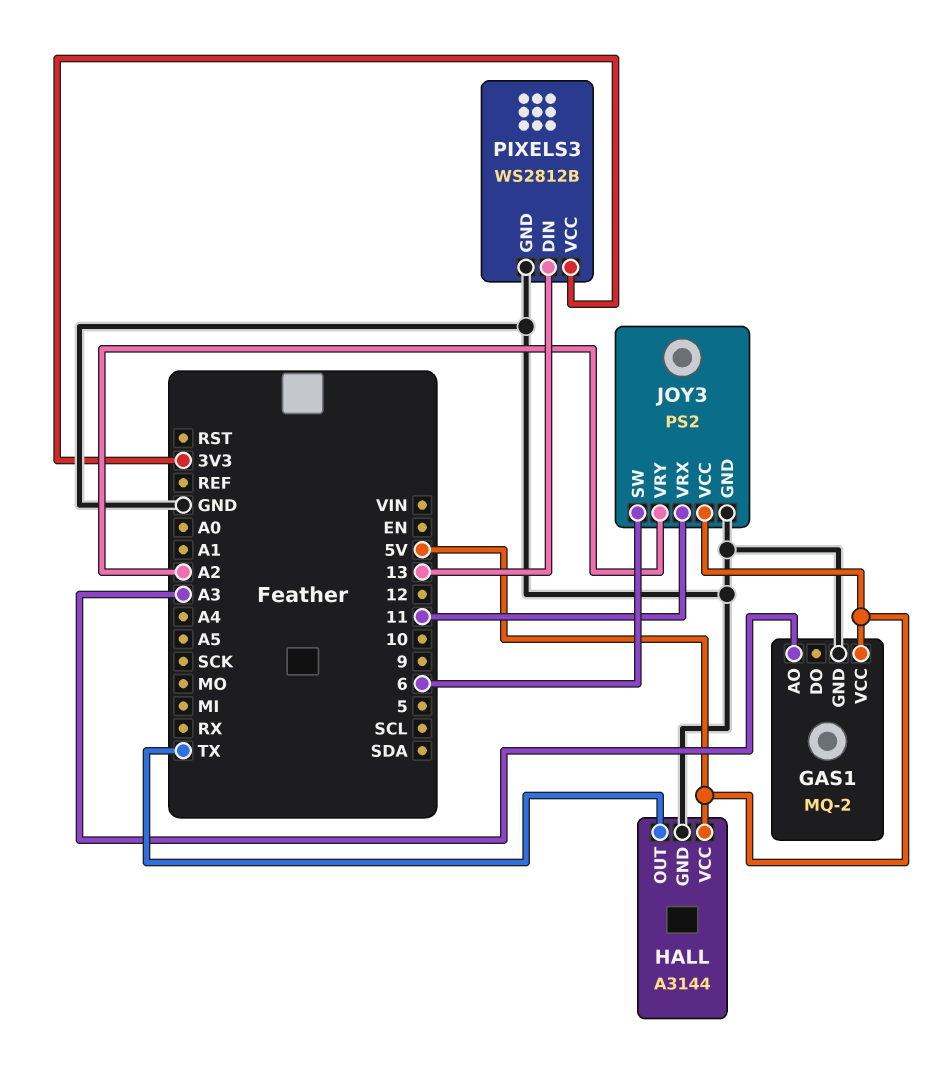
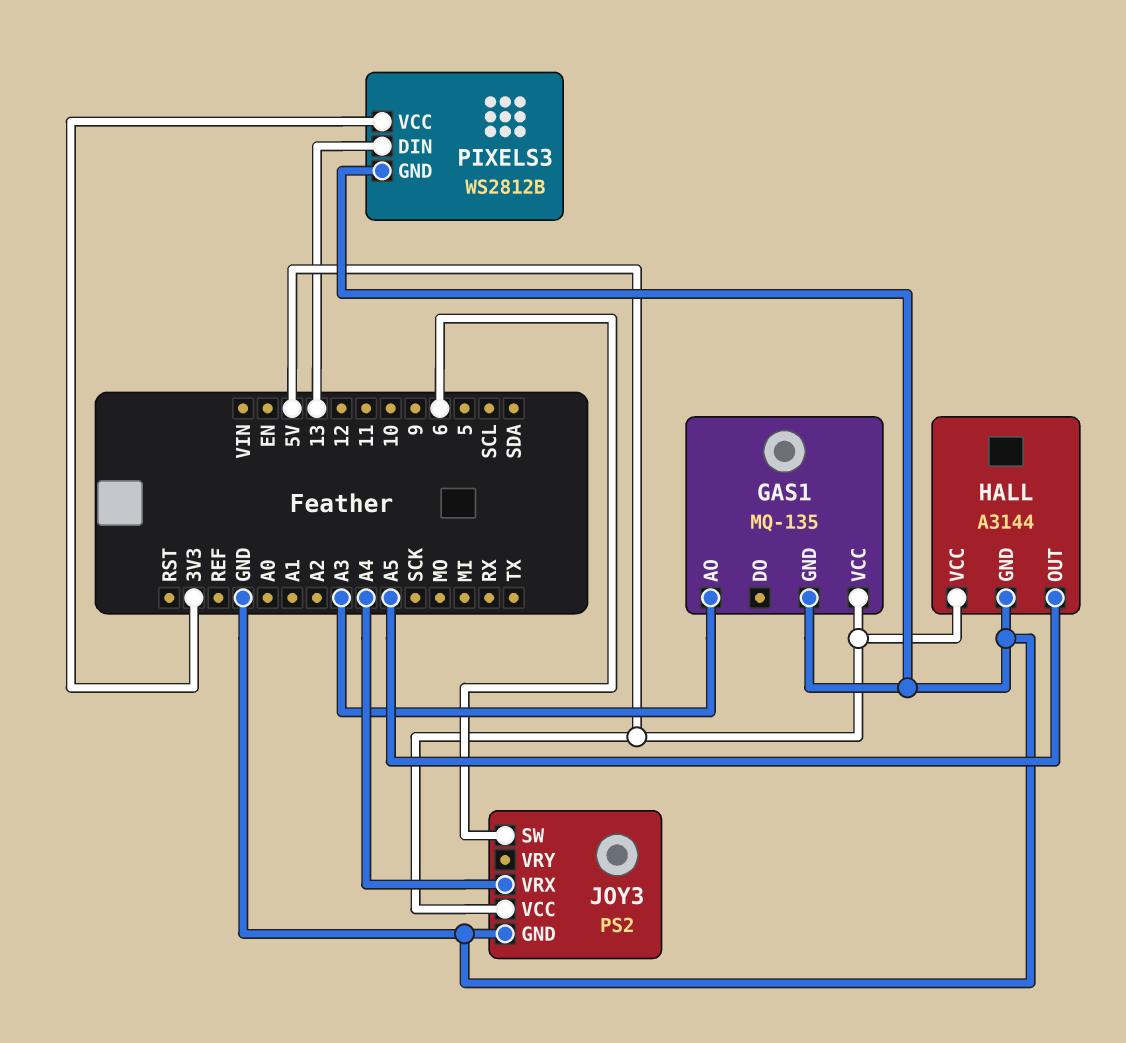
GAS1: MQ-2 -> MQ-135
HALL pin OUT: TX -> A5
JOY3 pin VRX: 11 -> A4
JOY3 pin VRY: A2 -> none

